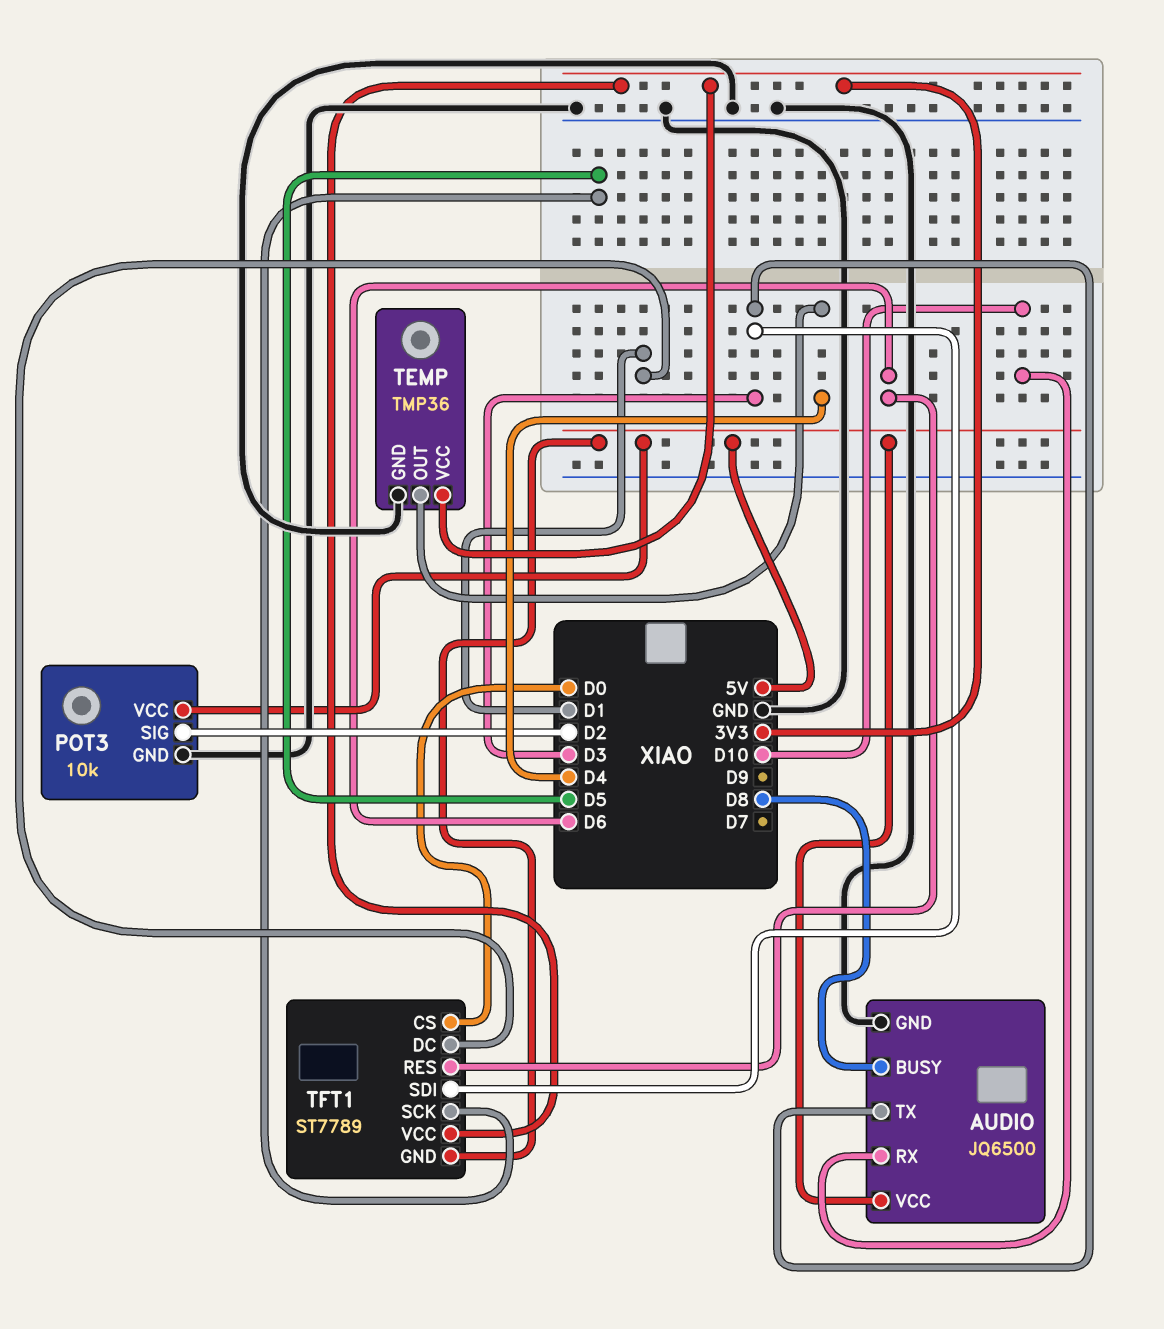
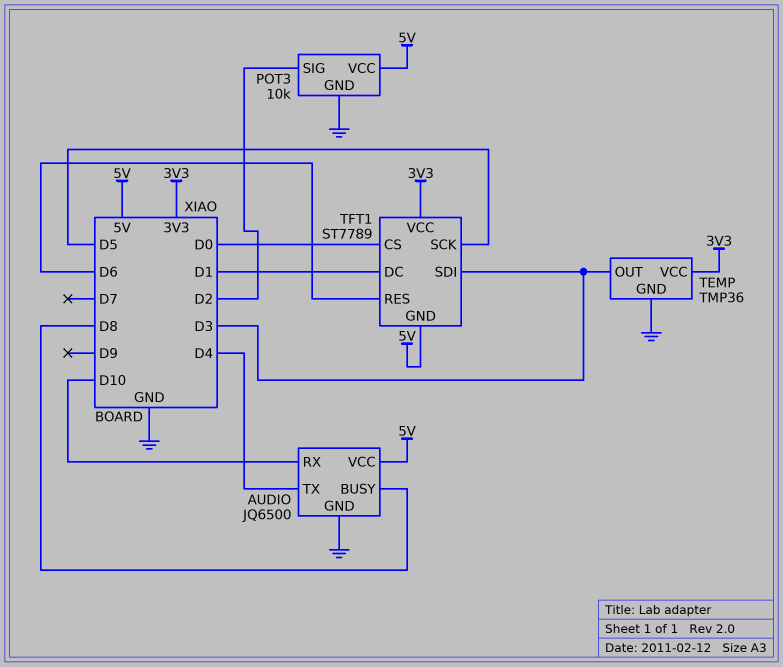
AUDIO pin TX: D3 -> D4
TEMP pin OUT: D4 -> D3

